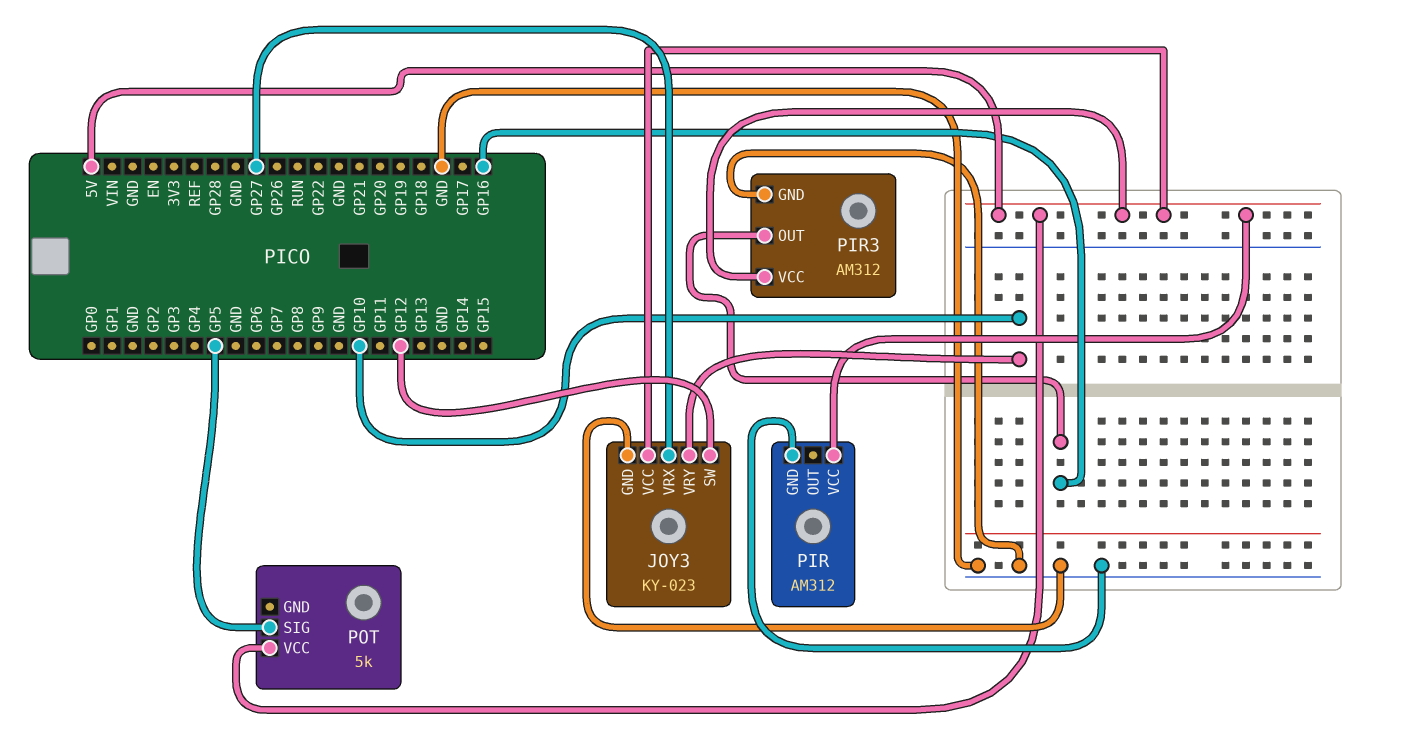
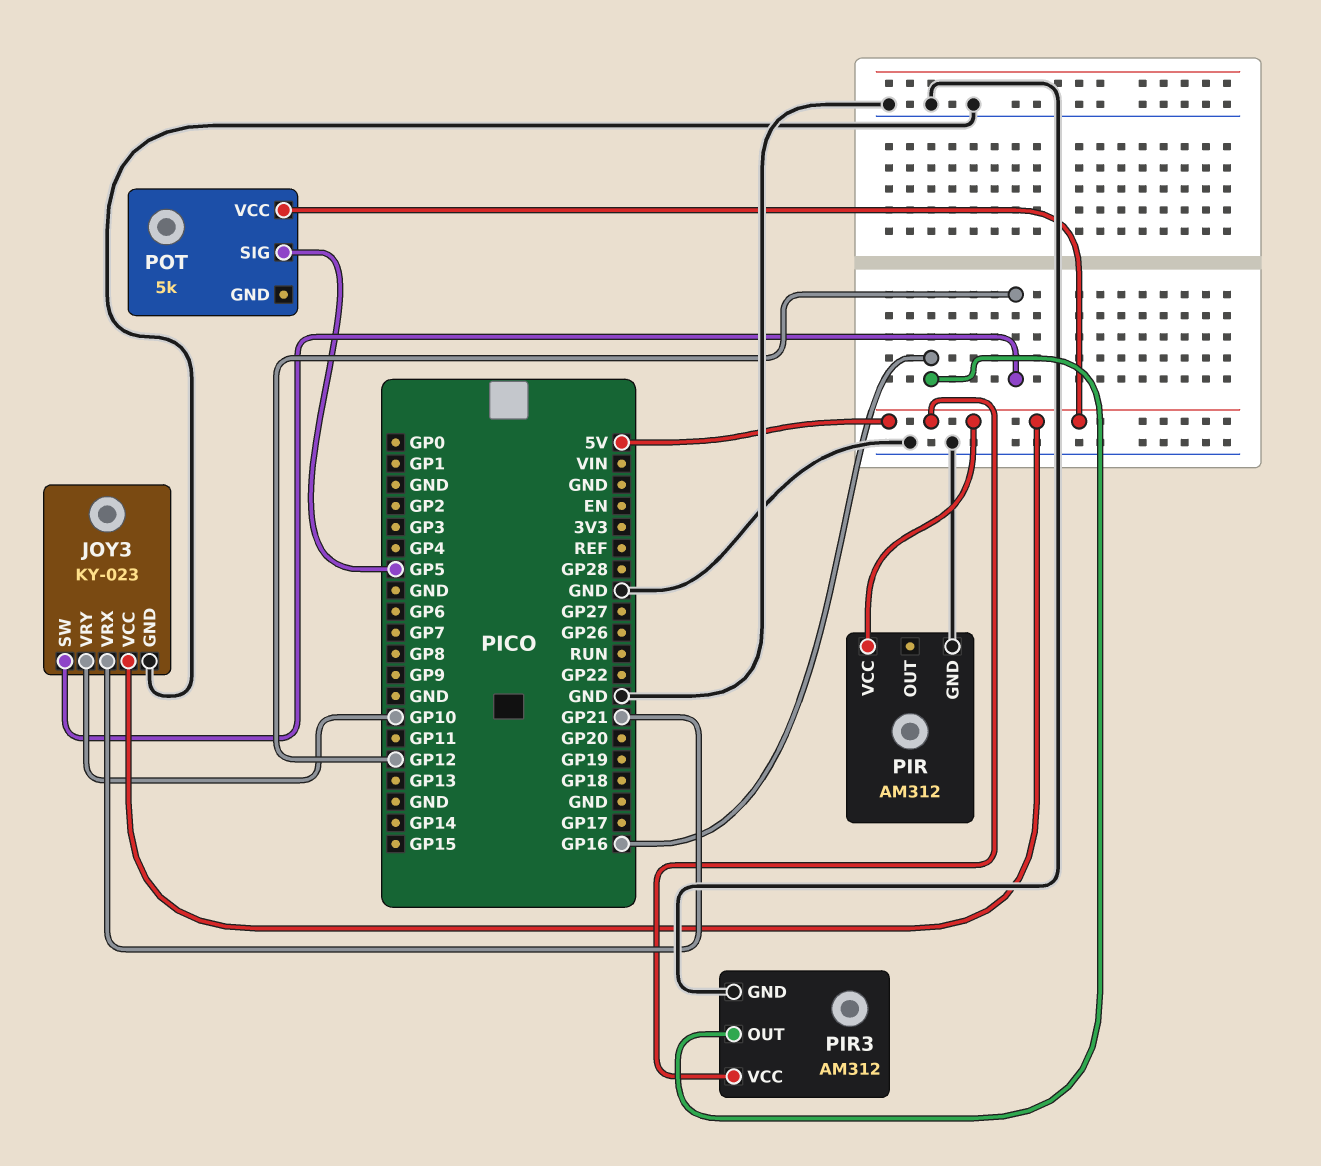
JOY3 pin VRX: GP27 -> GP21

